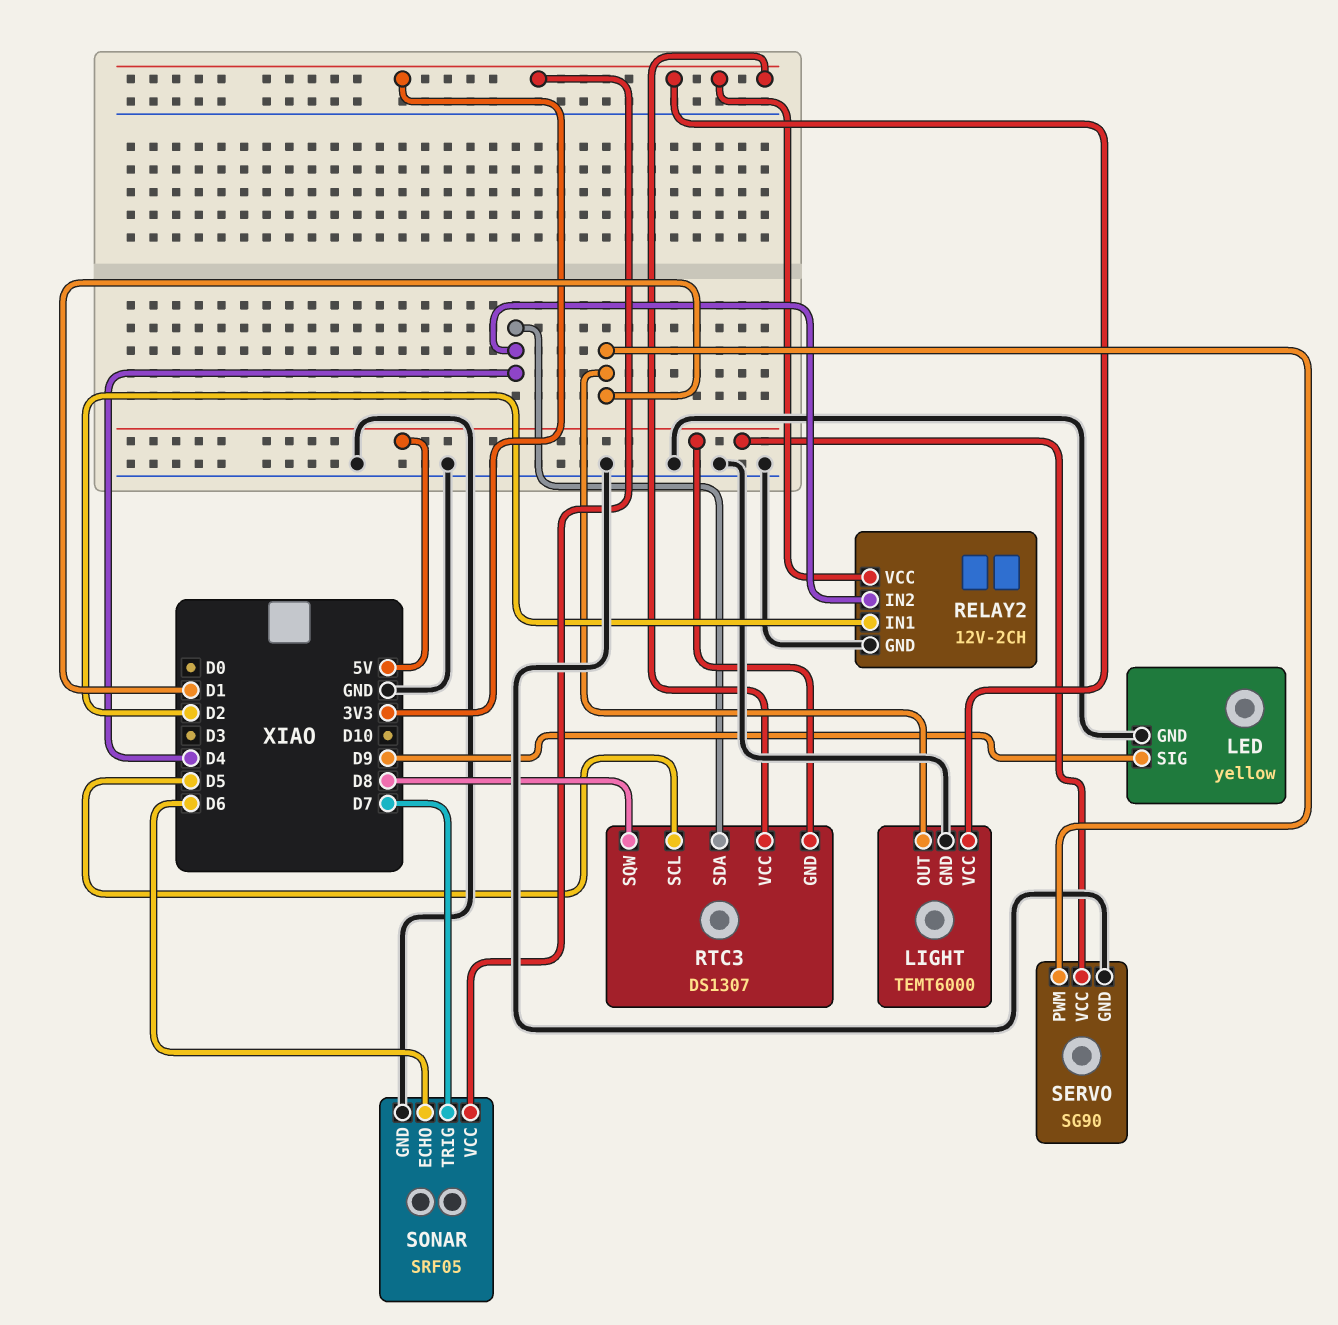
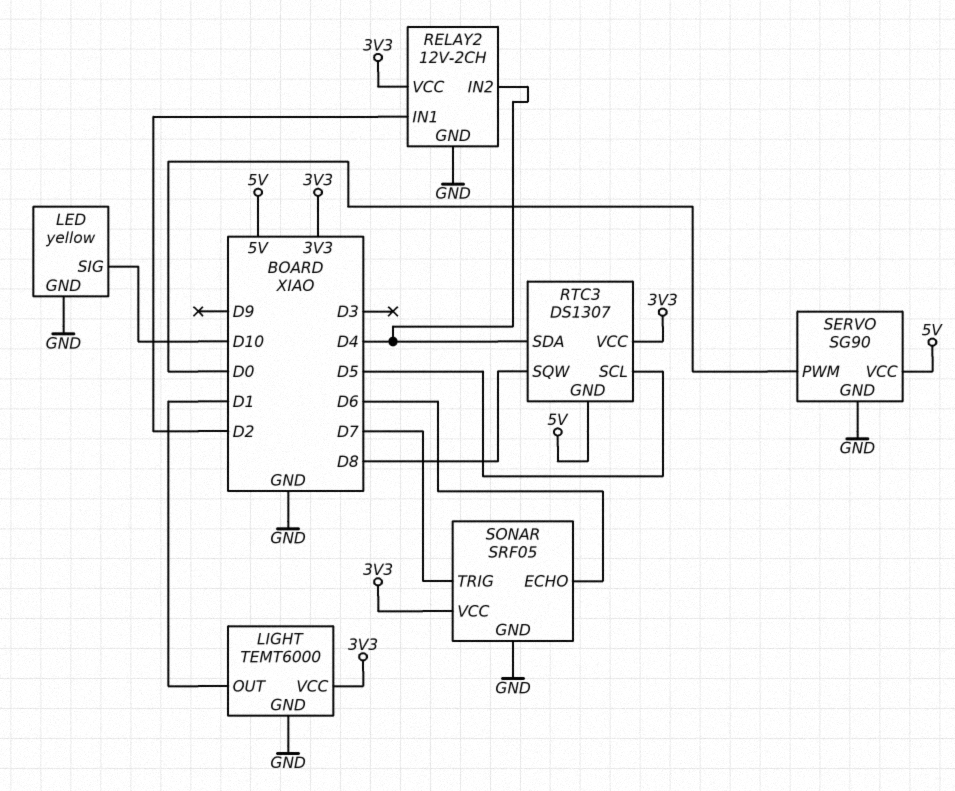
LED pin SIG: D9 -> D10
SERVO pin PWM: D1 -> D0

